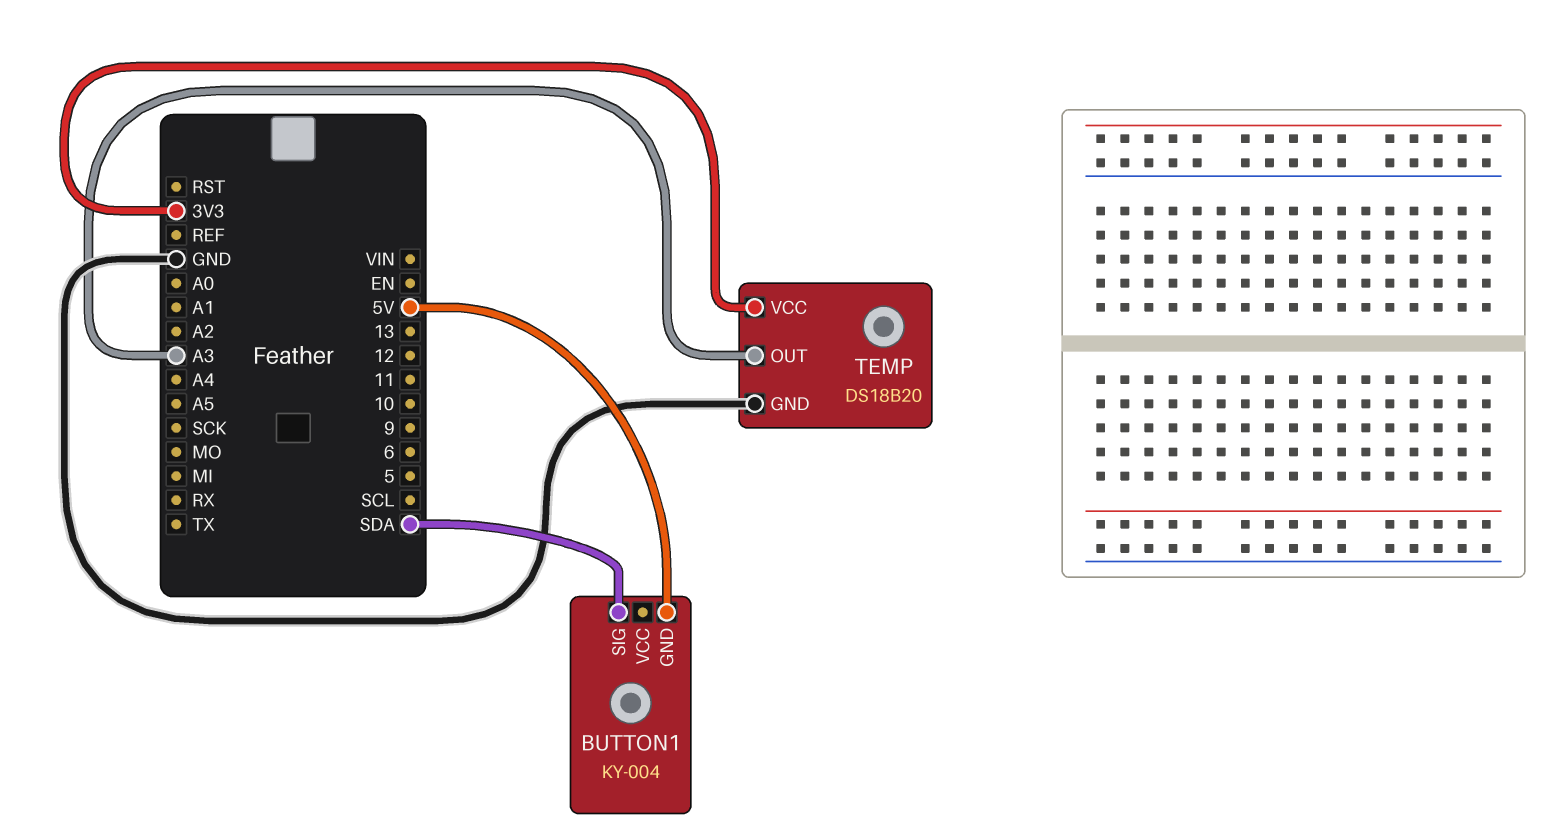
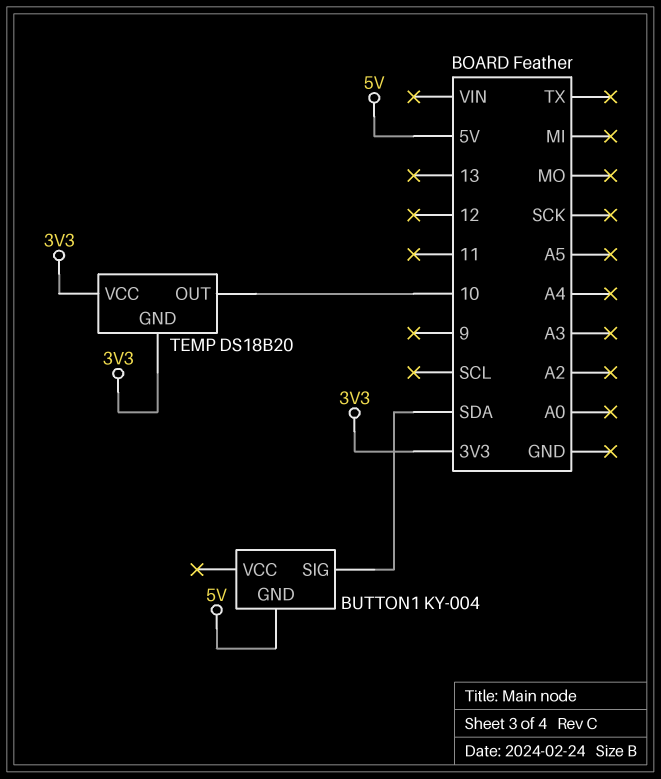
TEMP pin GND: GND -> 3V3
TEMP pin OUT: A3 -> 10

